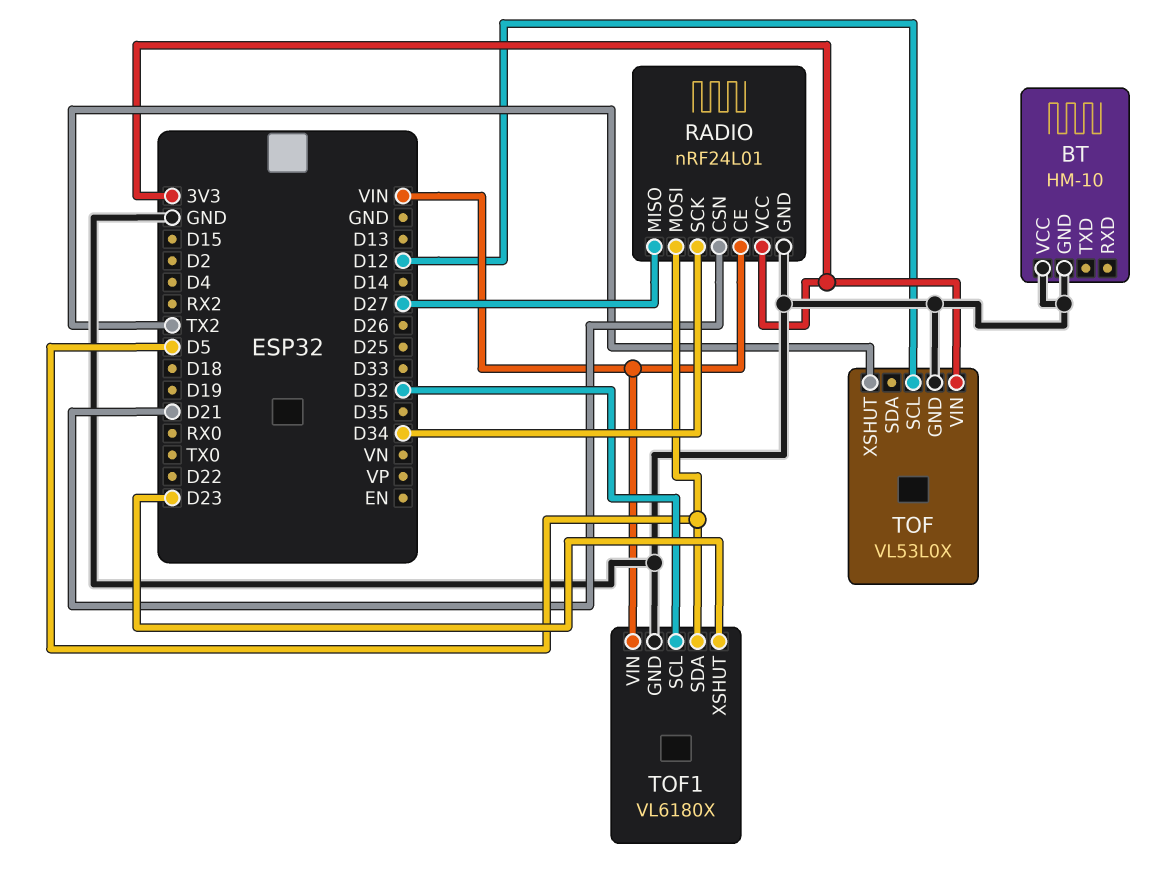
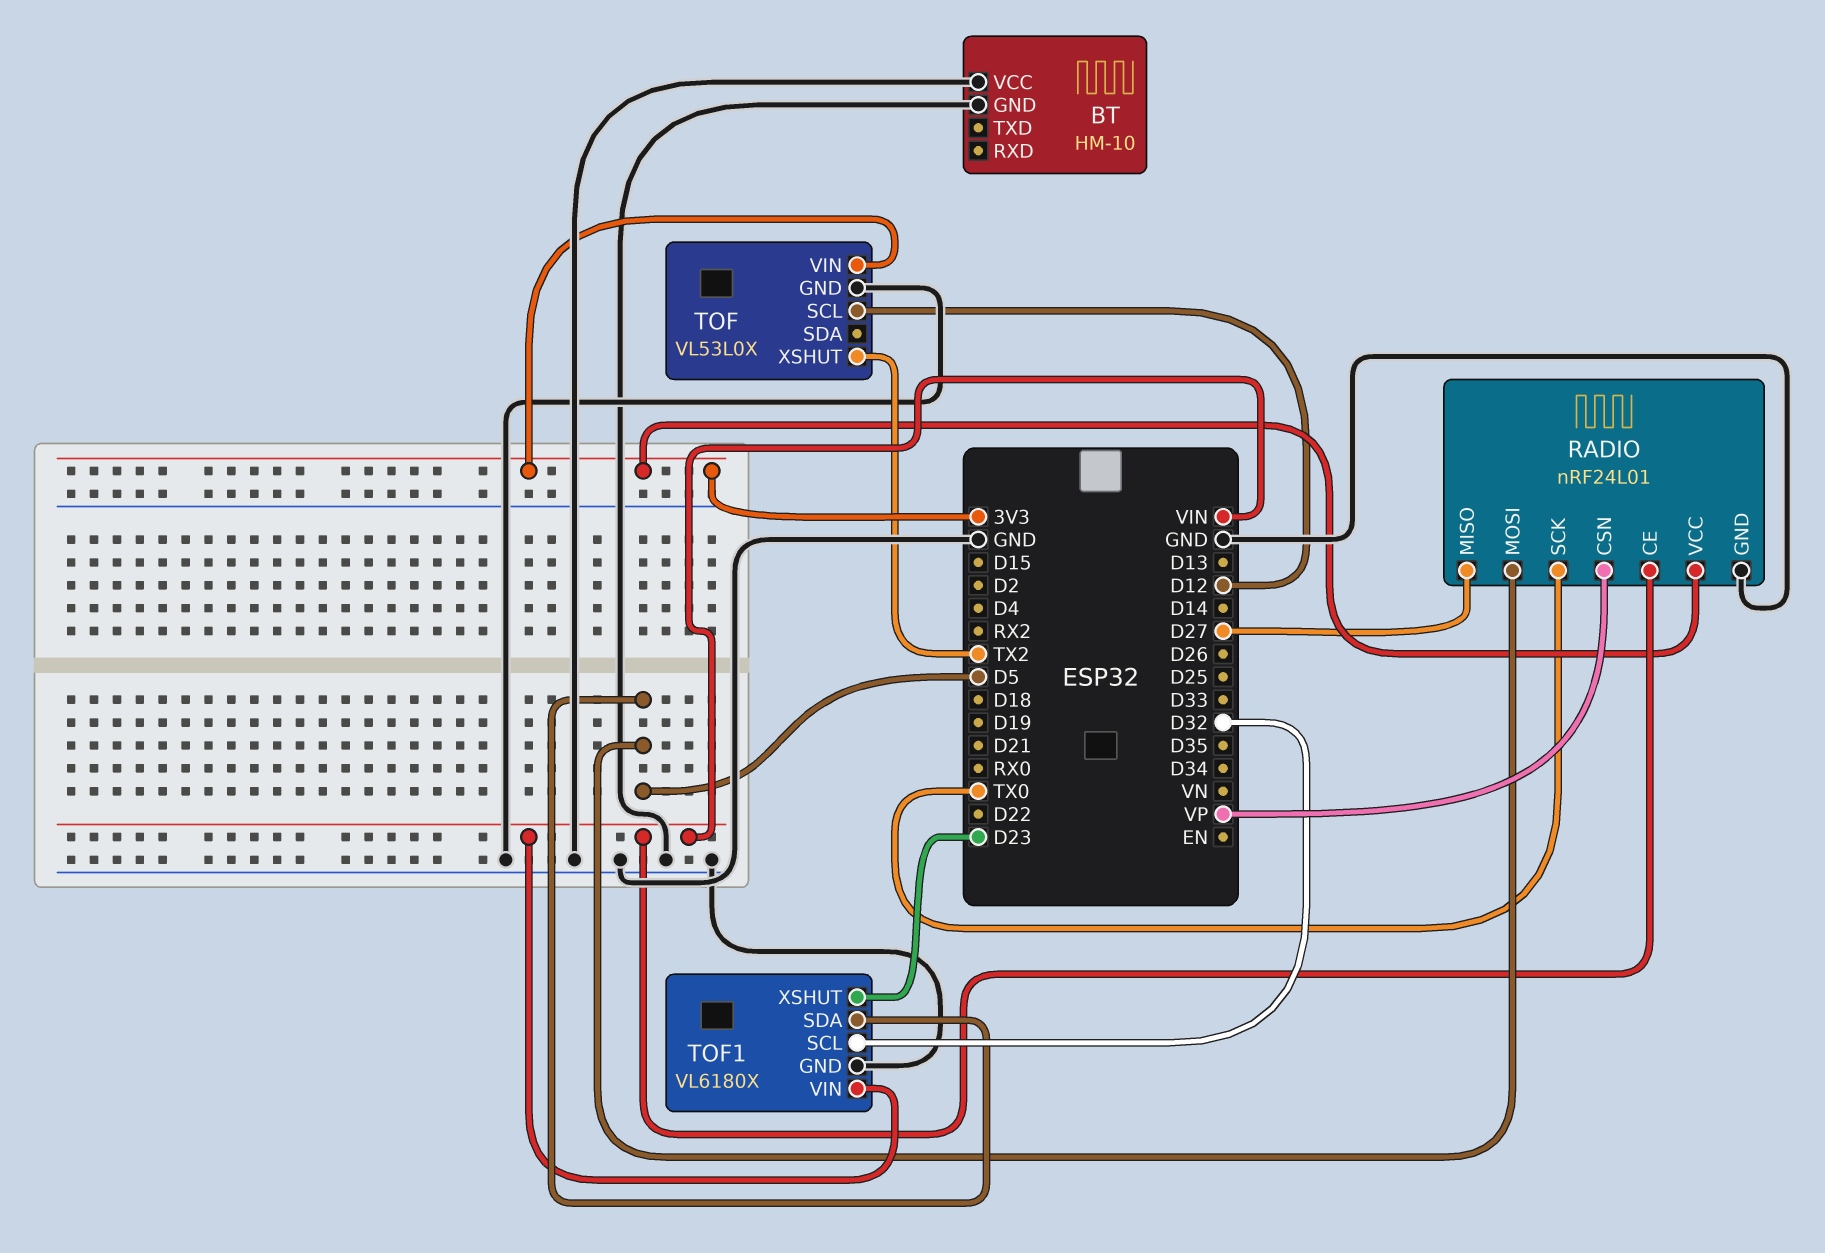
RADIO pin CSN: D21 -> VP
RADIO pin SCK: D34 -> TX0

